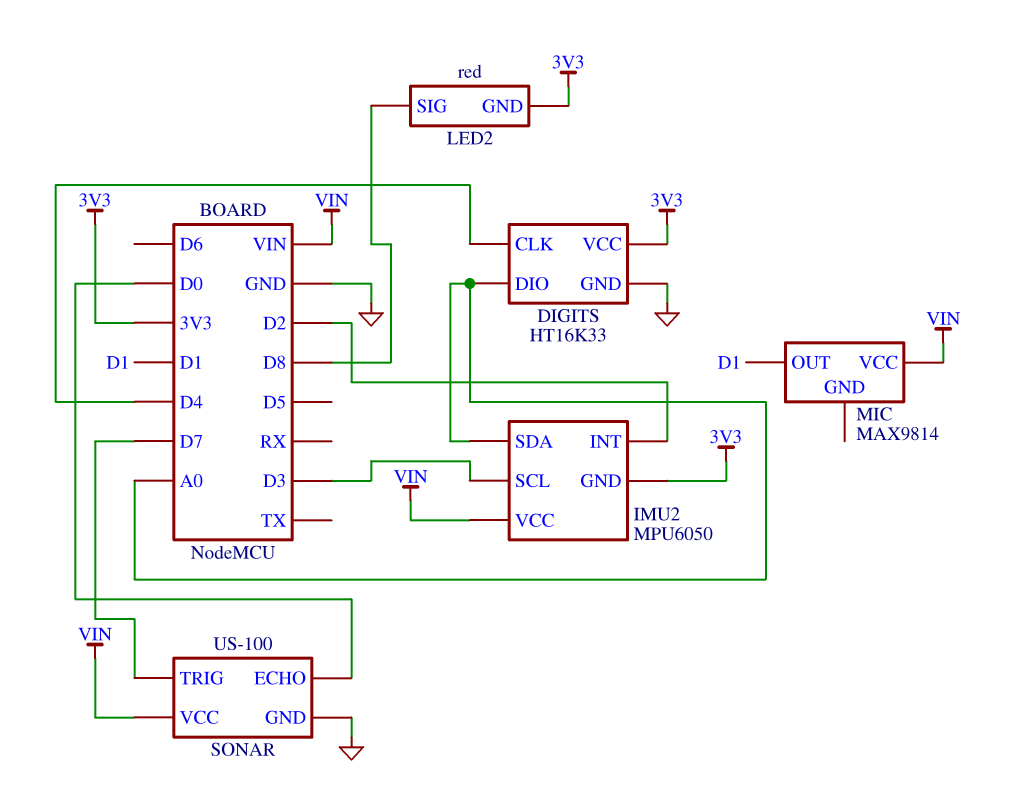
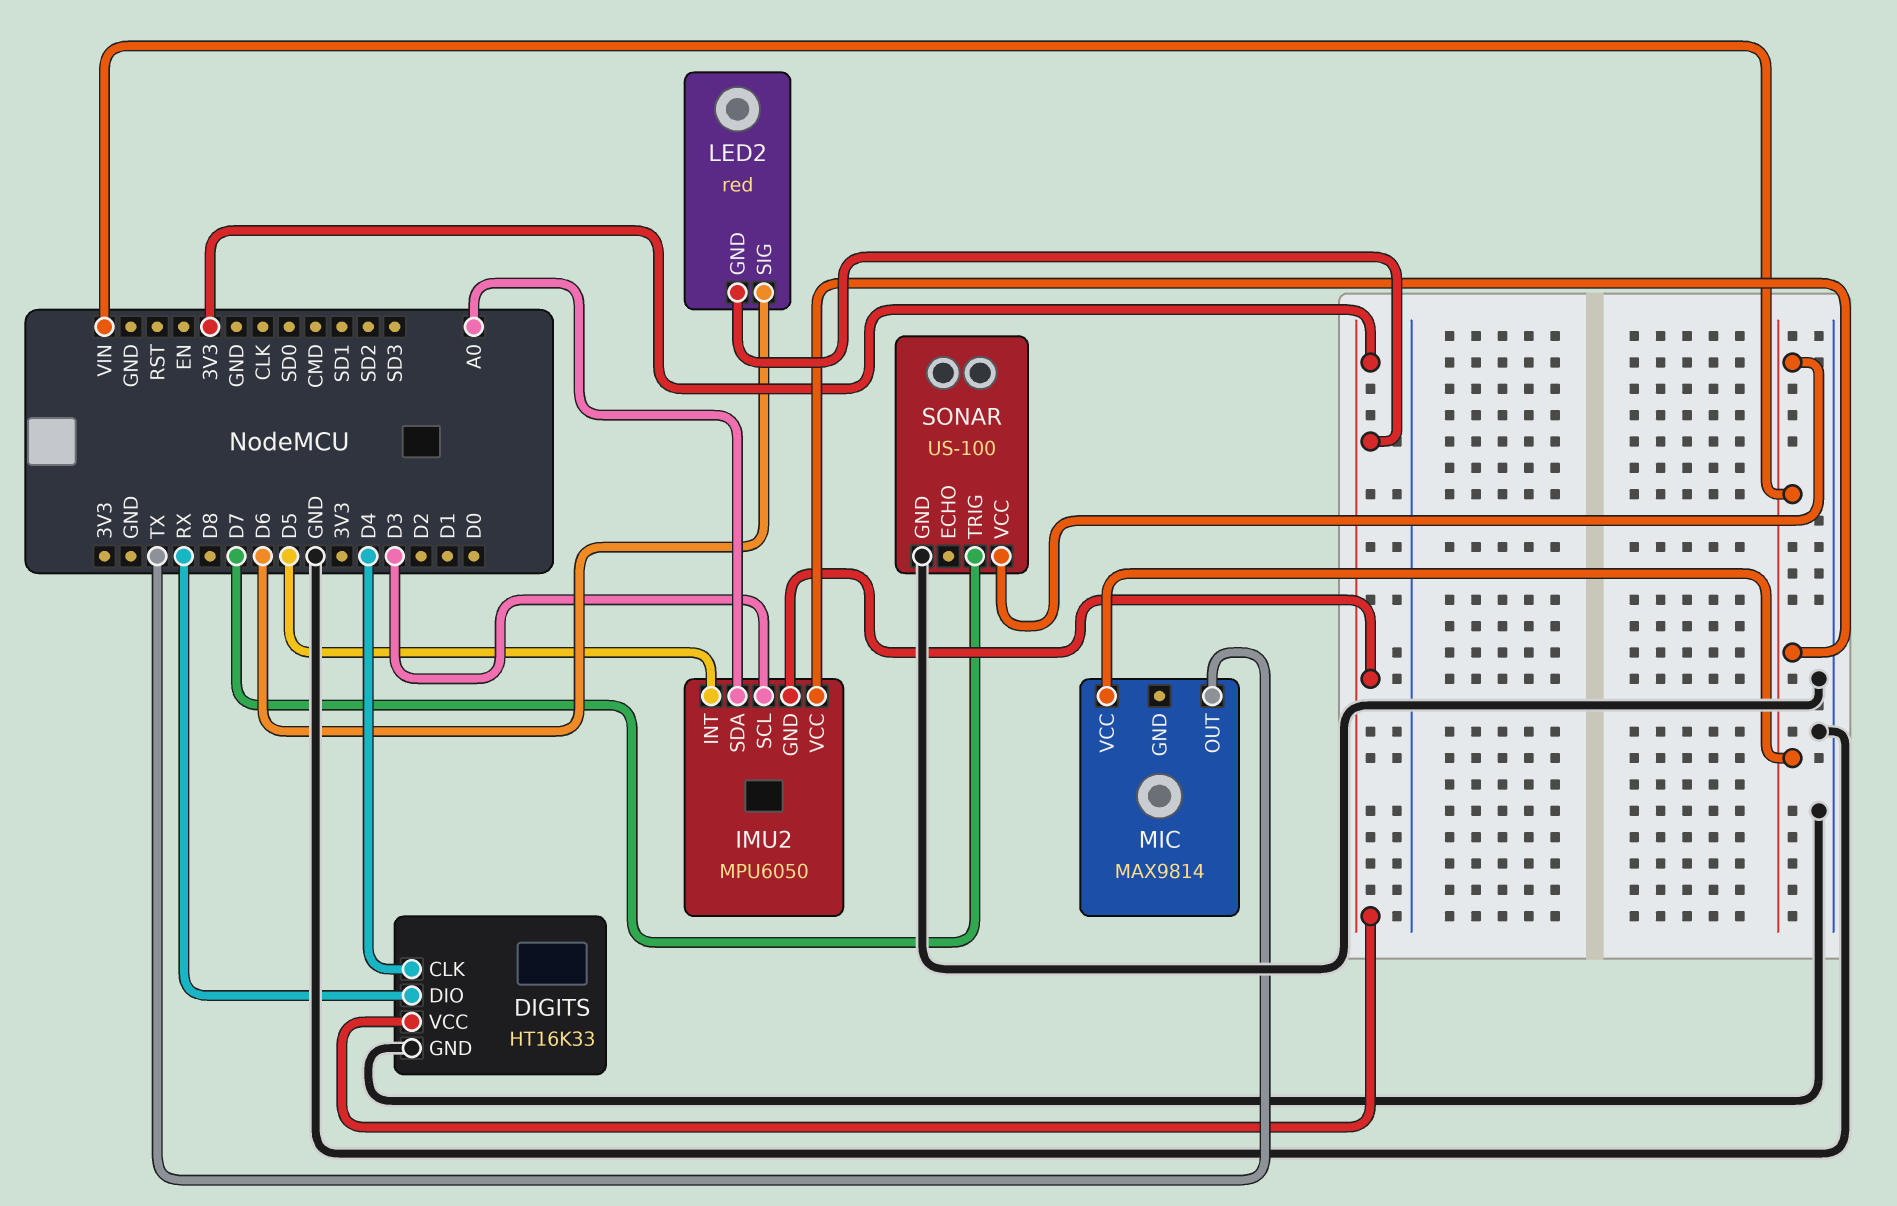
DIGITS pin DIO: A0 -> RX
IMU2 pin INT: D2 -> D5
LED2 pin SIG: D8 -> D6
MIC pin OUT: D1 -> TX
SONAR pin ECHO: D0 -> none

